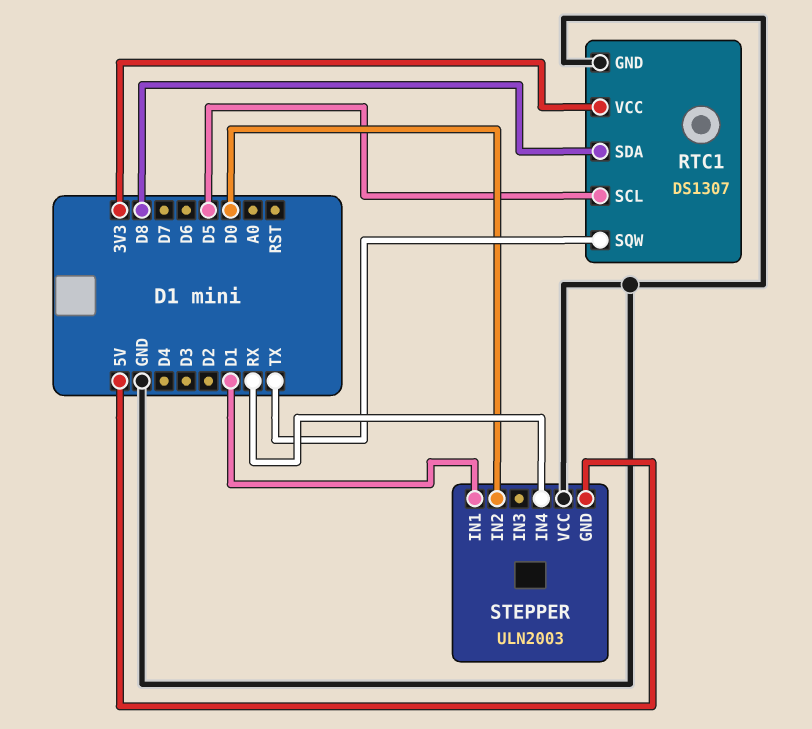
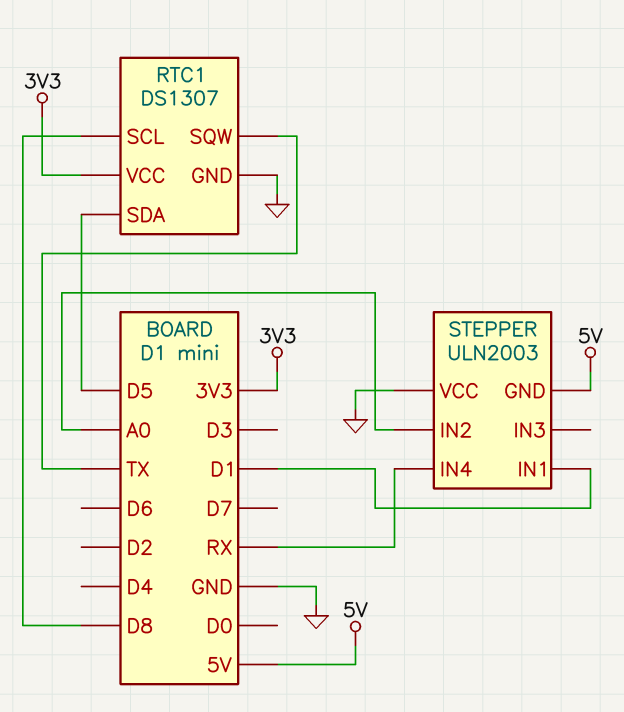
RTC1 pin SCL: D5 -> D8
RTC1 pin SDA: D8 -> D5
STEPPER pin IN2: D0 -> A0

